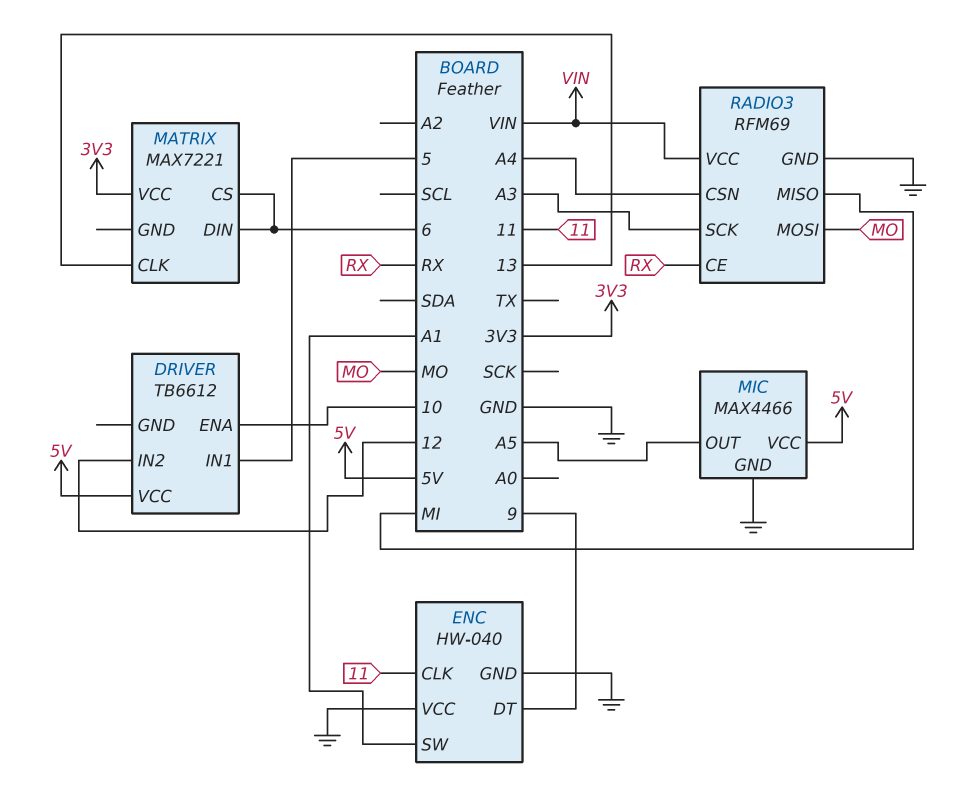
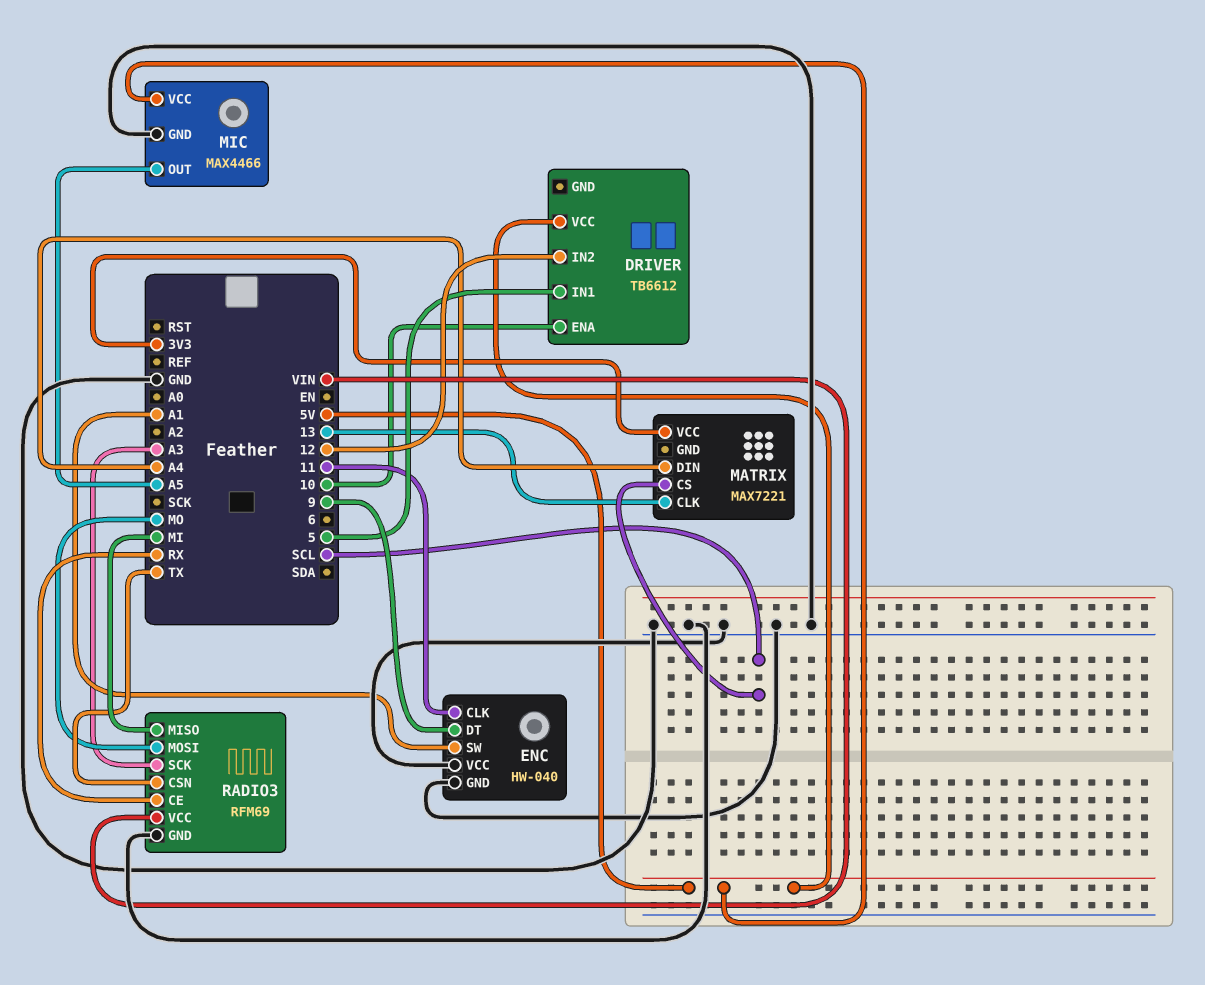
MATRIX pin CS: 6 -> SCL
MATRIX pin DIN: 6 -> A4
RADIO3 pin CSN: A4 -> TX

